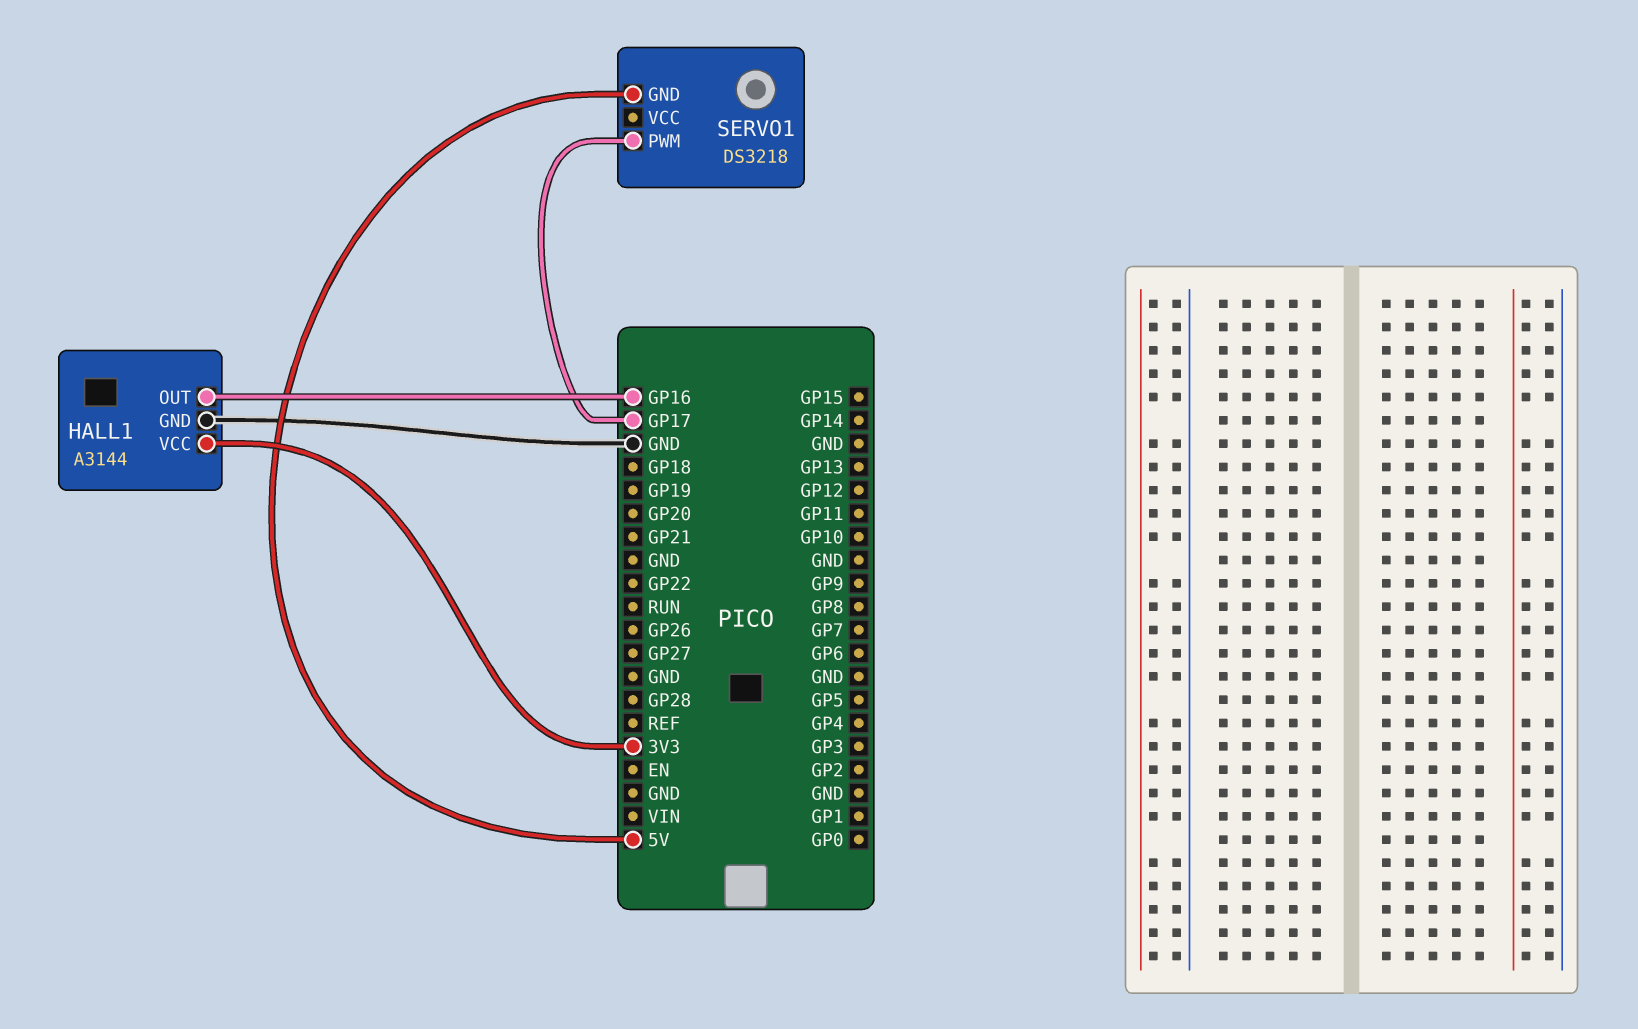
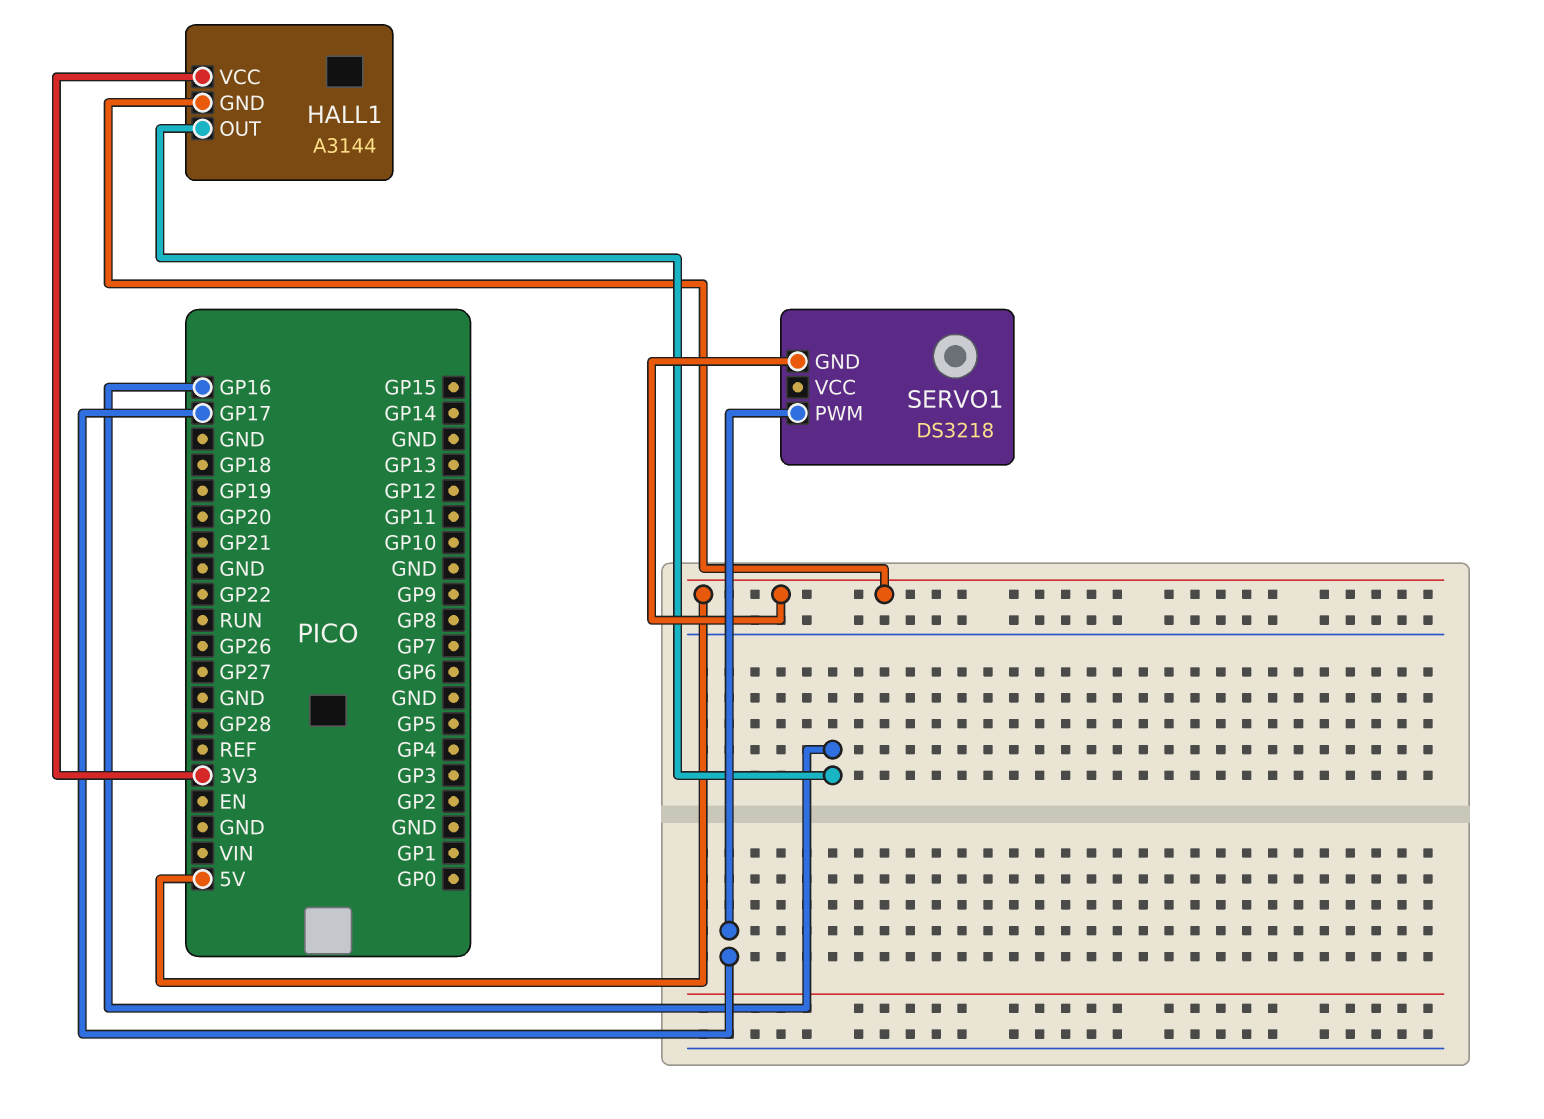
HALL1 pin GND: GND -> 5V

